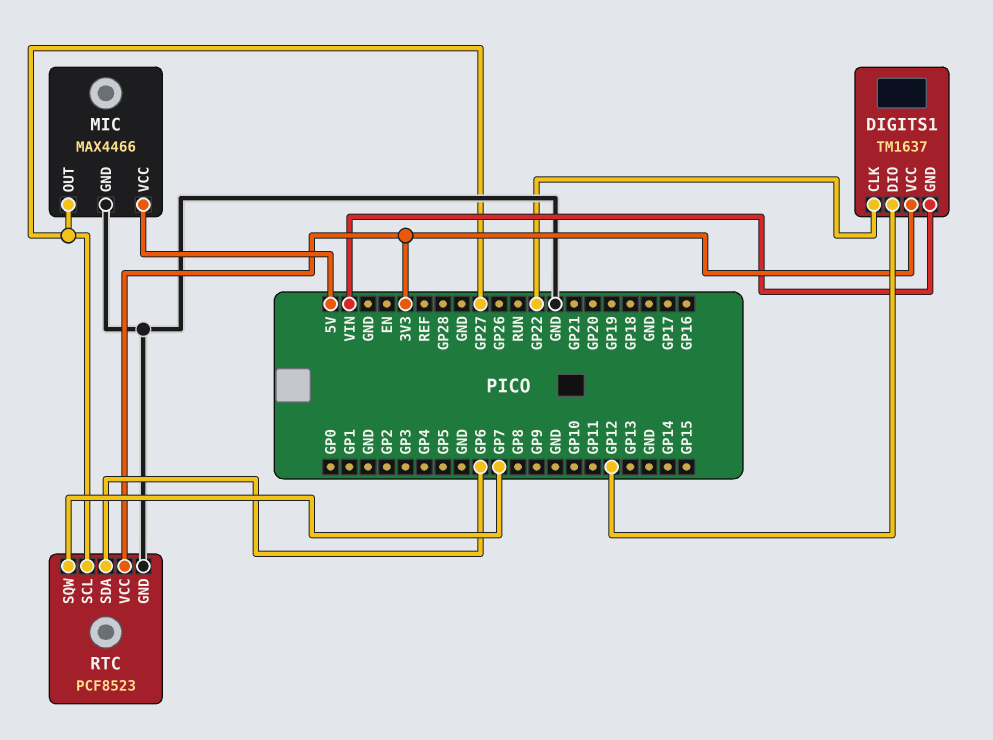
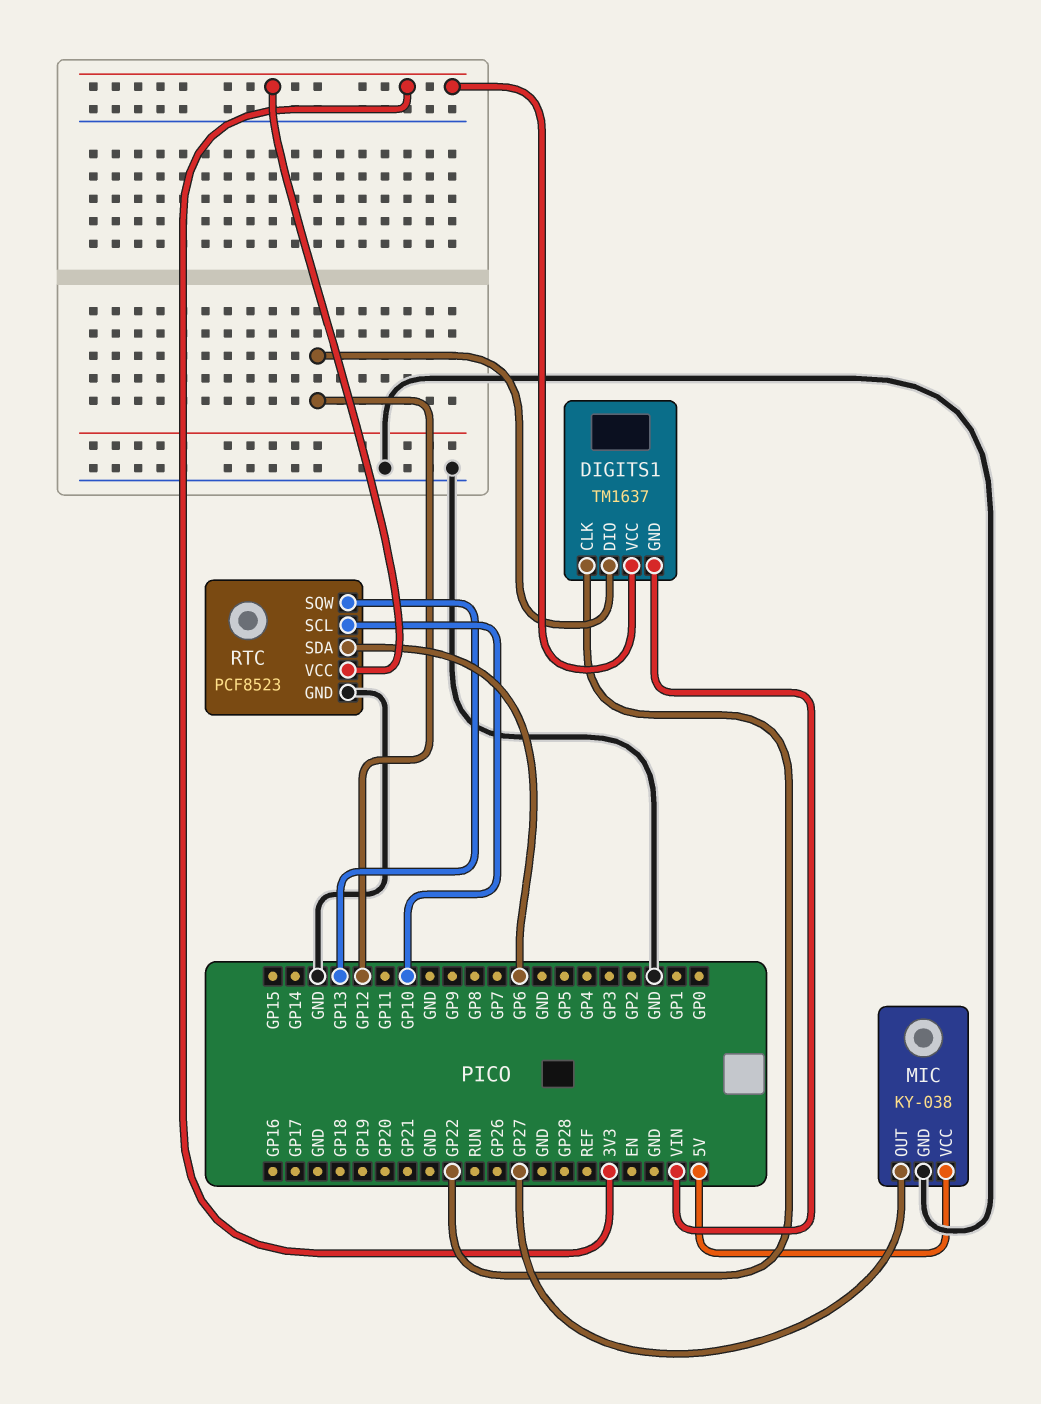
MIC: MAX4466 -> KY-038
RTC pin SCL: GP27 -> GP10
RTC pin SQW: GP7 -> GP13

